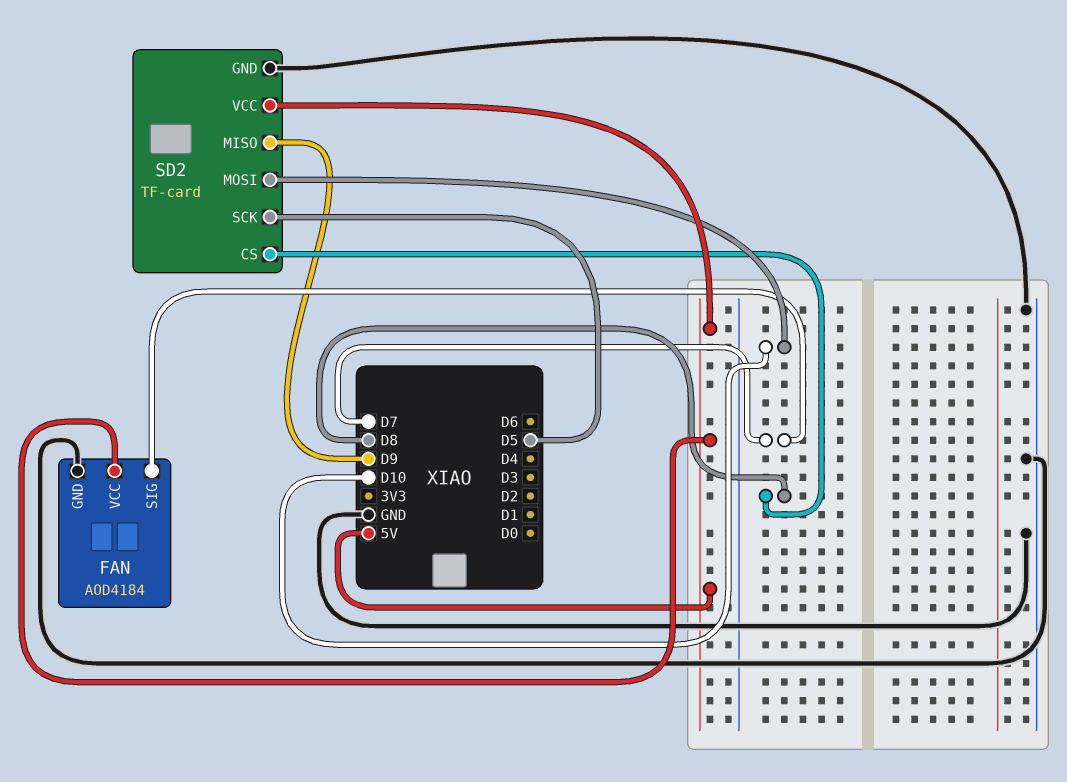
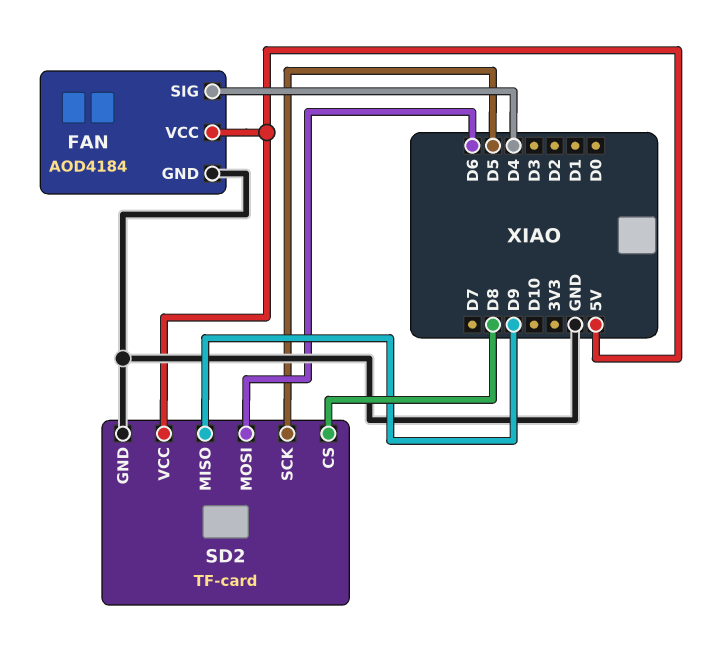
FAN pin SIG: D7 -> D4
SD2 pin MOSI: D10 -> D6

